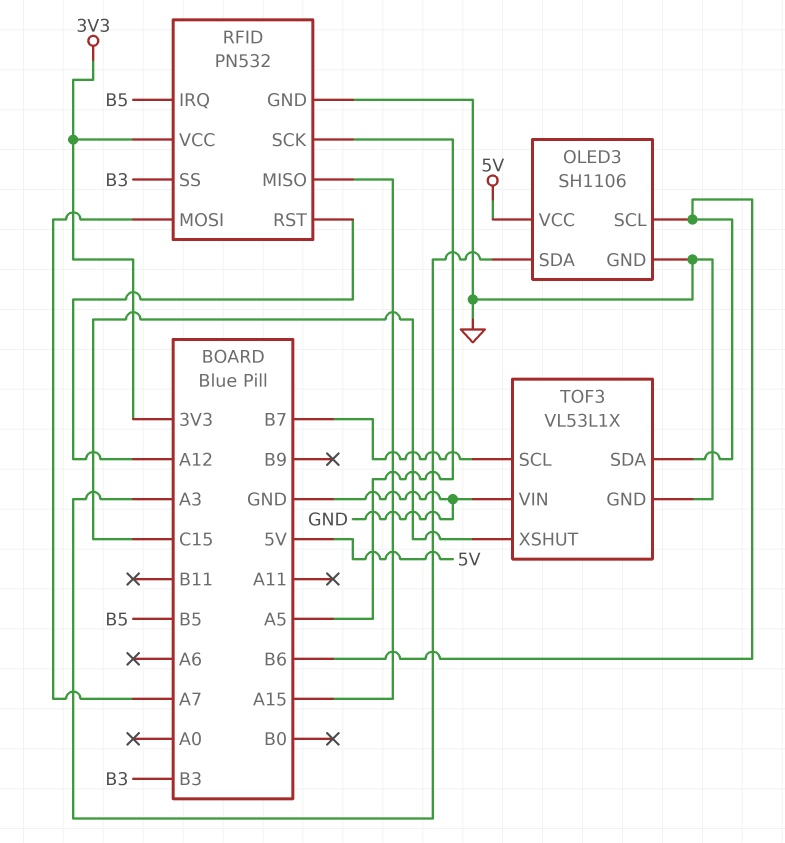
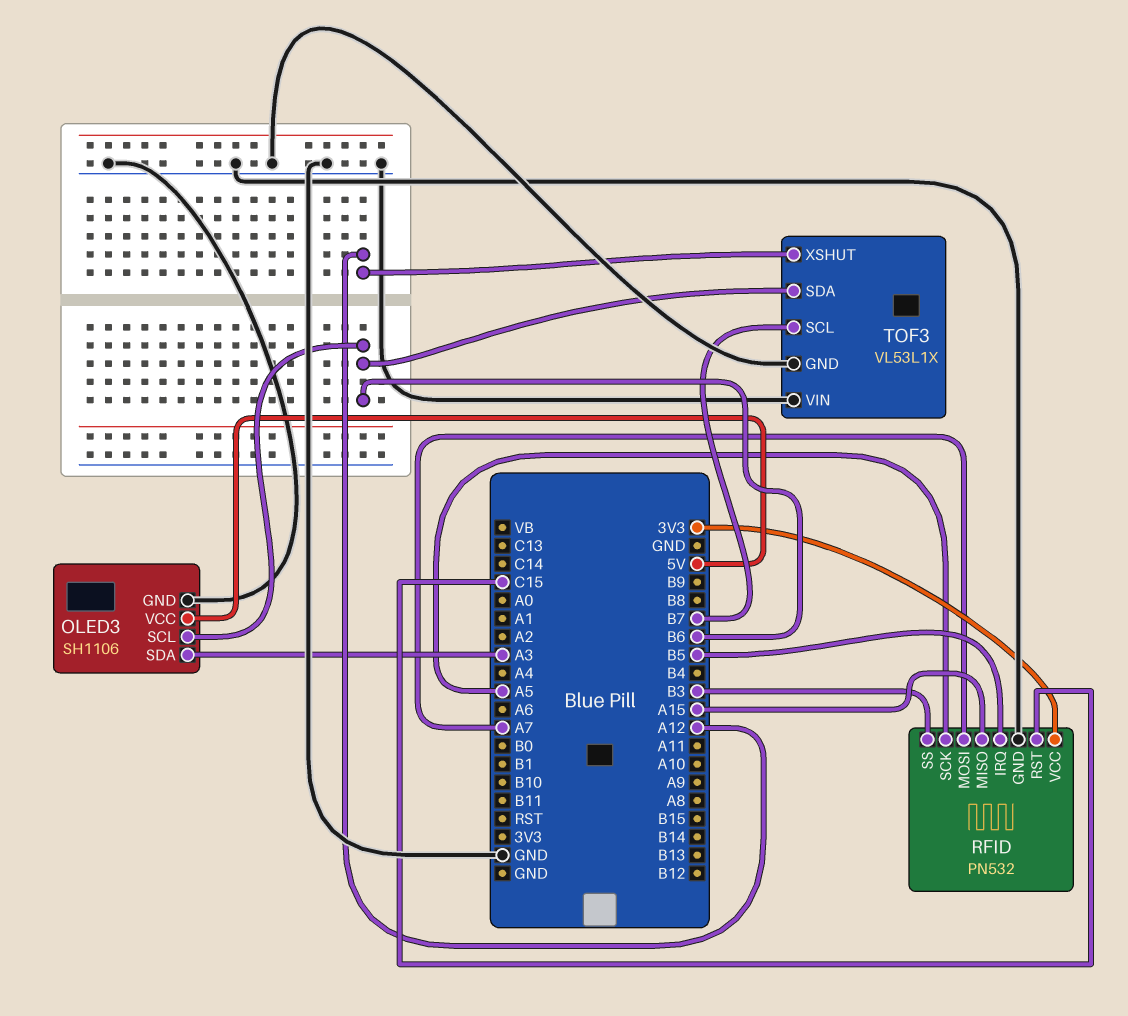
RFID pin RST: A12 -> C15
TOF3 pin XSHUT: C15 -> A12

